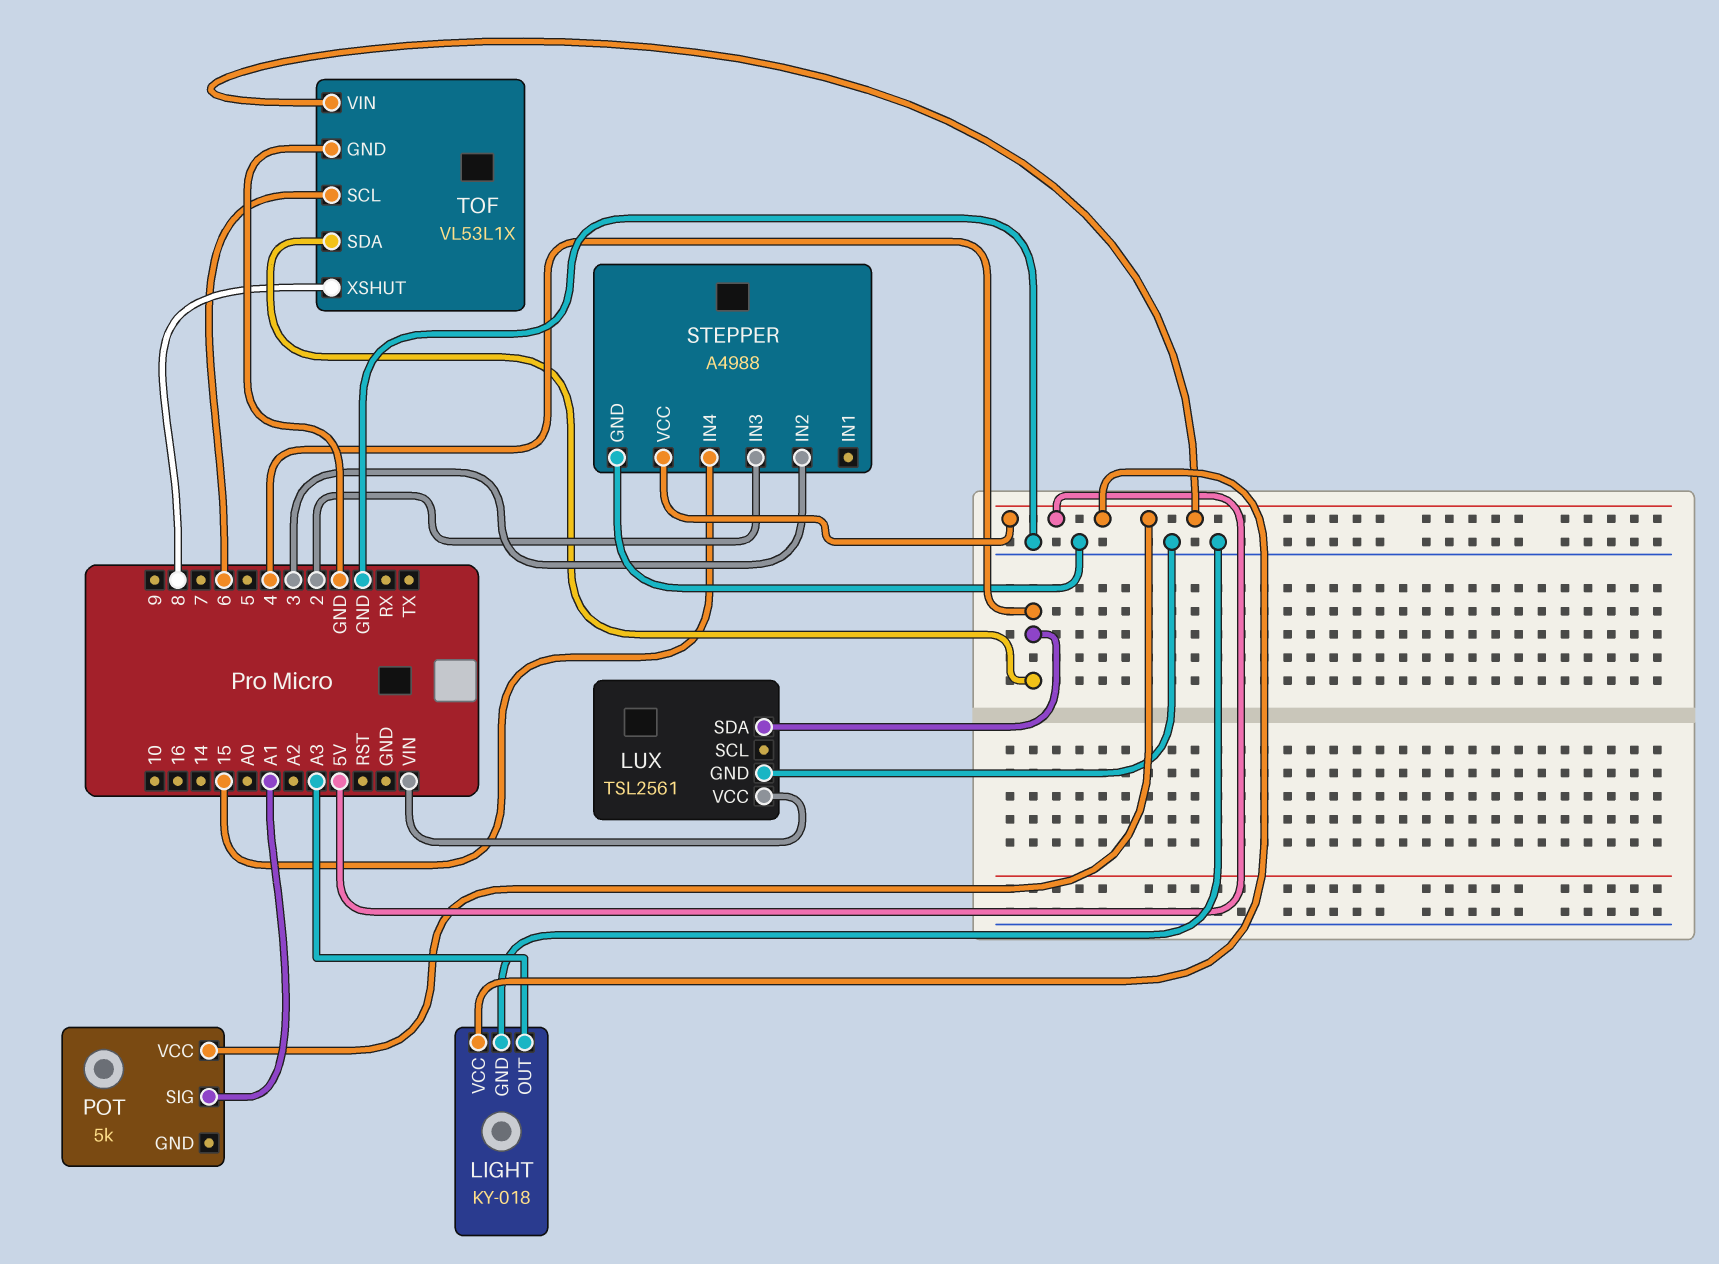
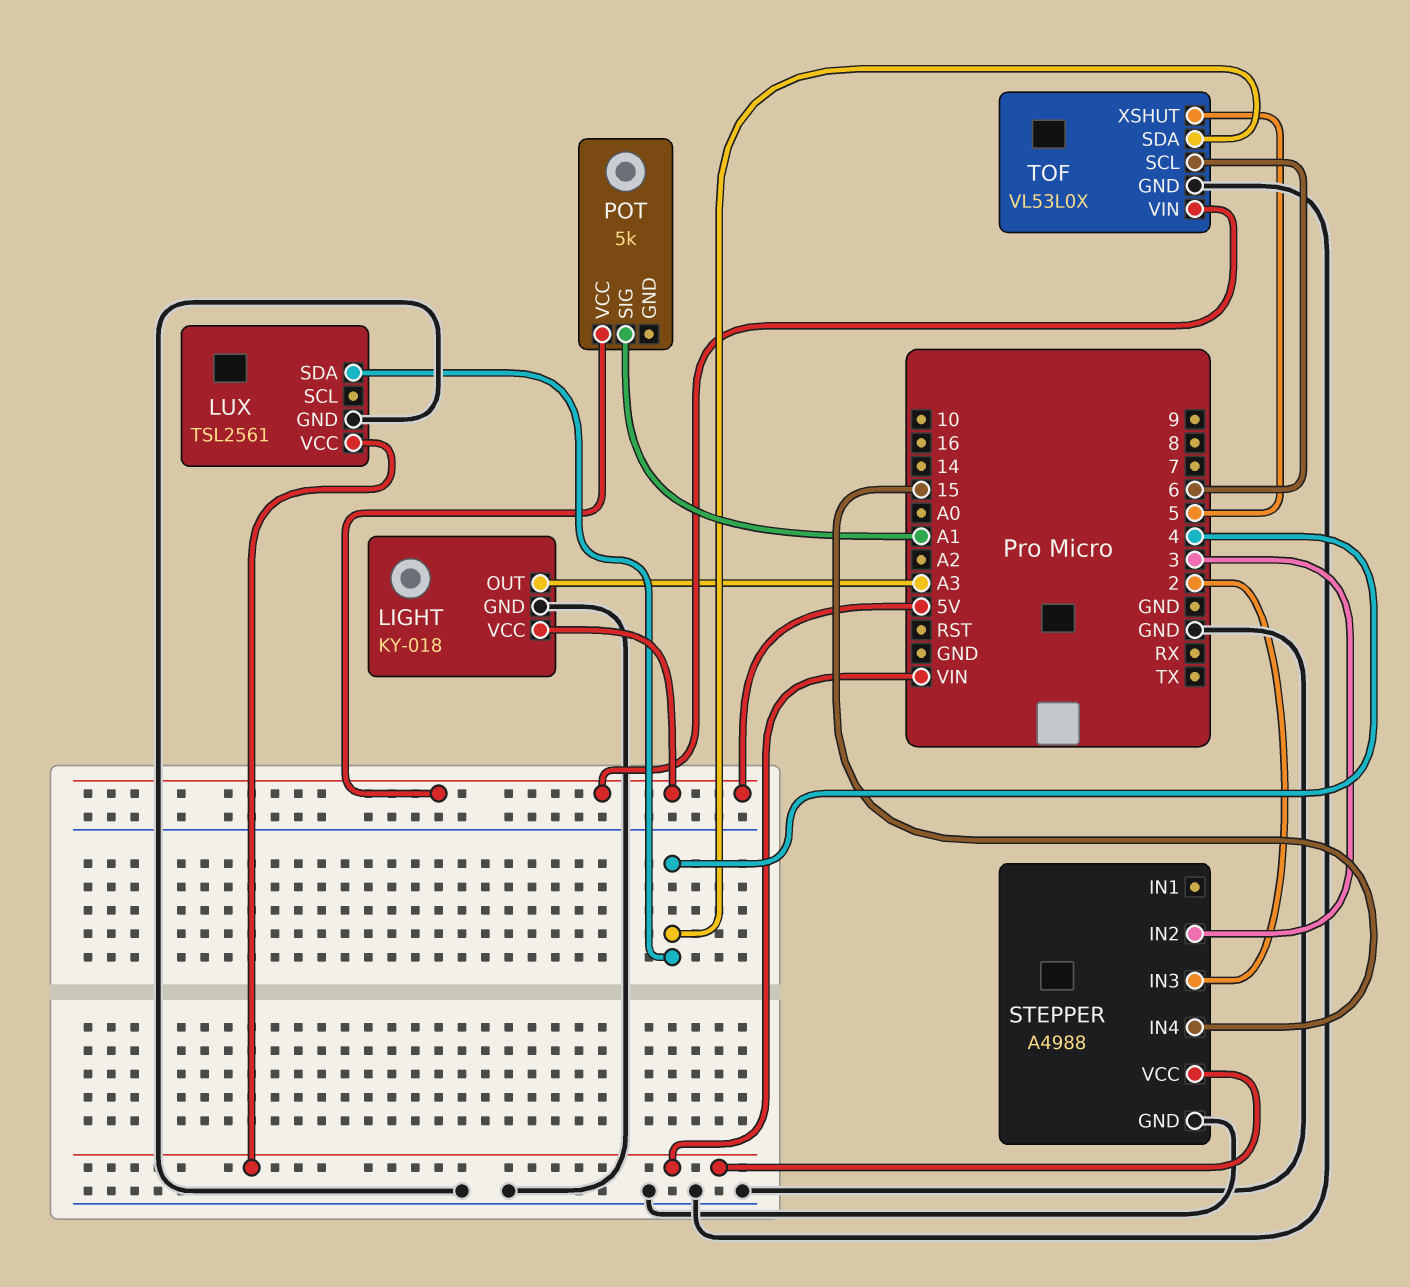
STEPPER pin VCC: 5V -> VIN
TOF: VL53L1X -> VL53L0X
TOF pin XSHUT: 8 -> 5

